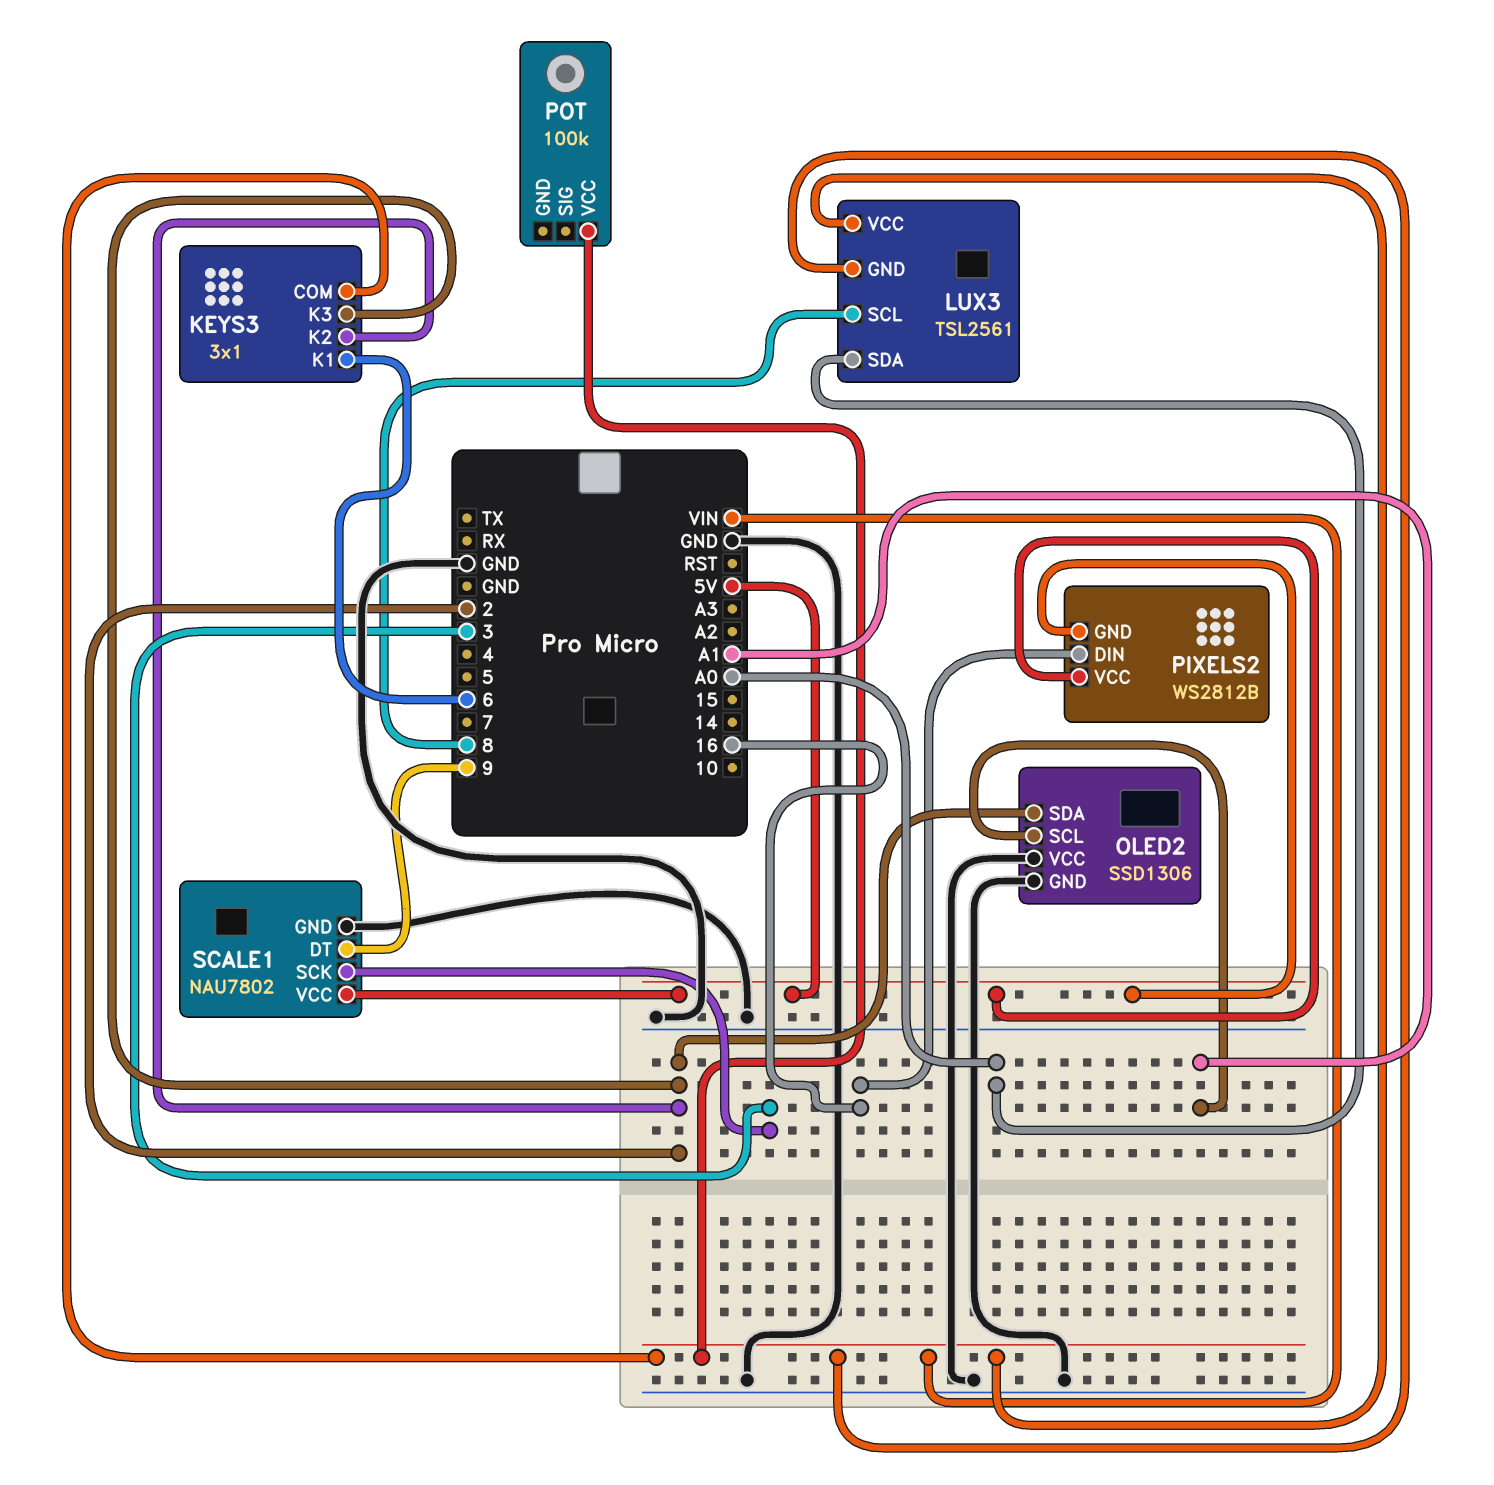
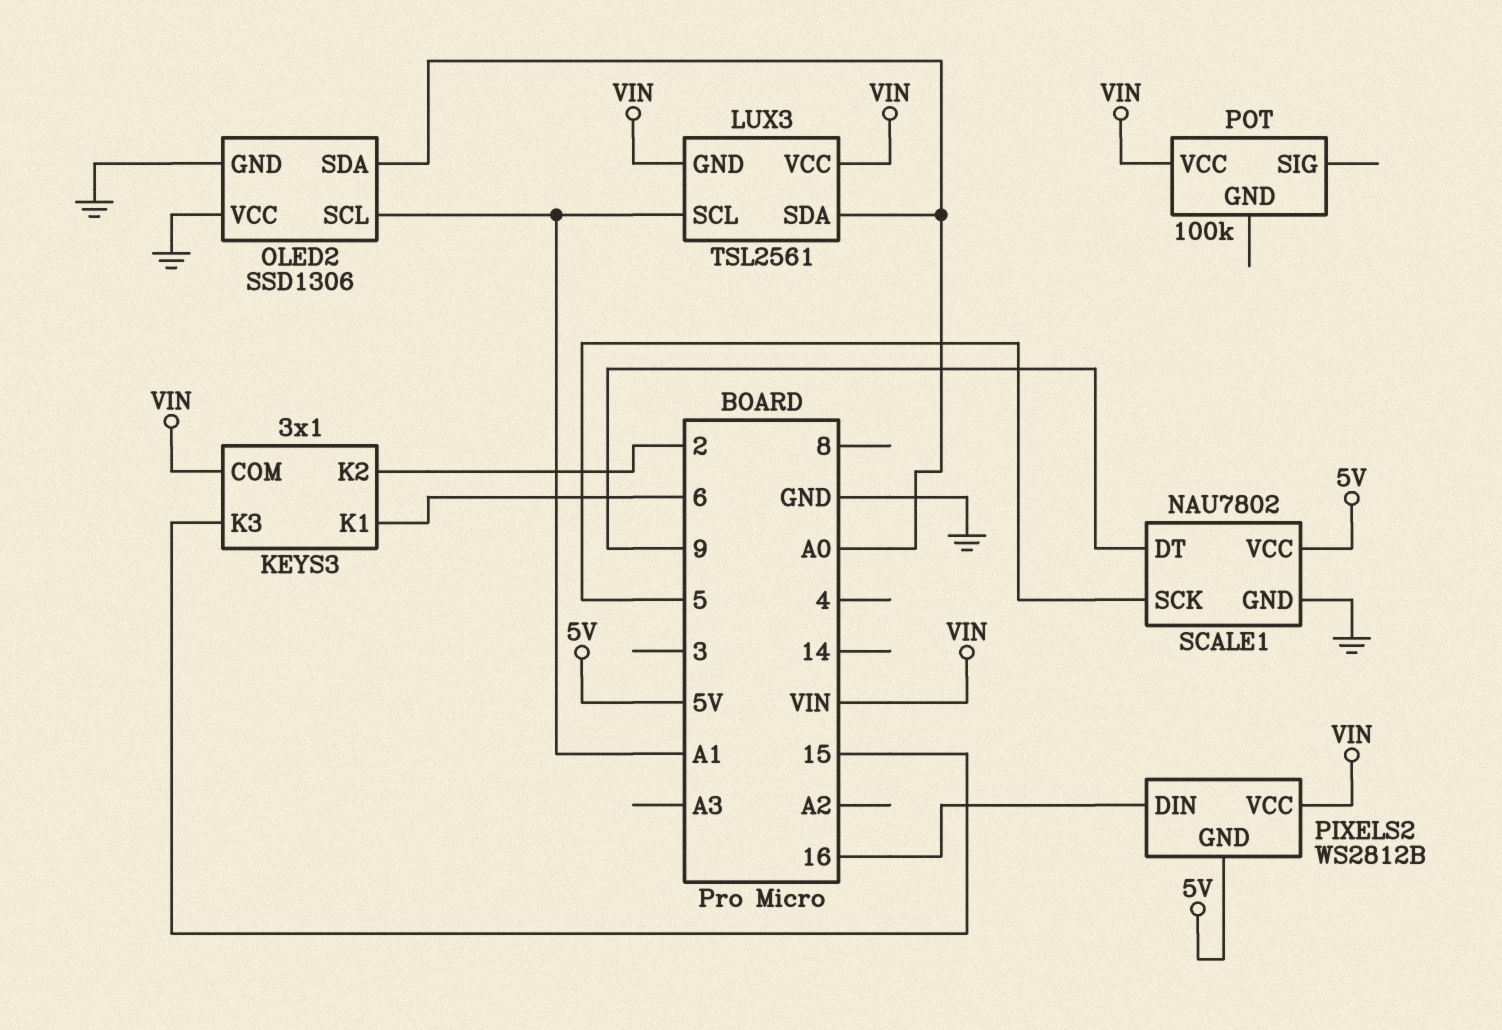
KEYS3 pin K3: 2 -> 15
LUX3 pin SCL: 8 -> A1
OLED2 pin SDA: 2 -> A0
PIXELS2 pin VCC: 5V -> VIN
SCALE1 pin SCK: 3 -> 5

